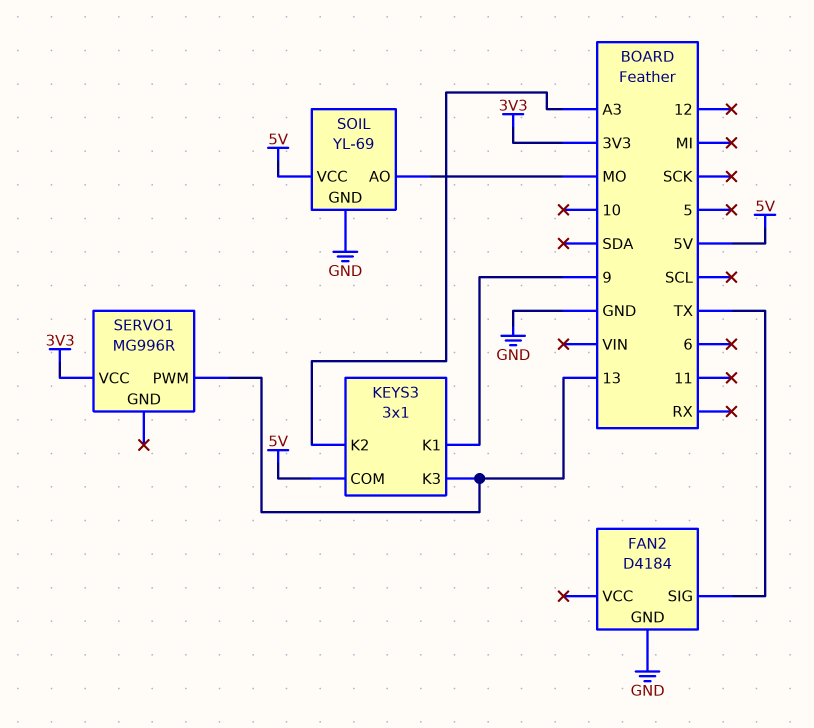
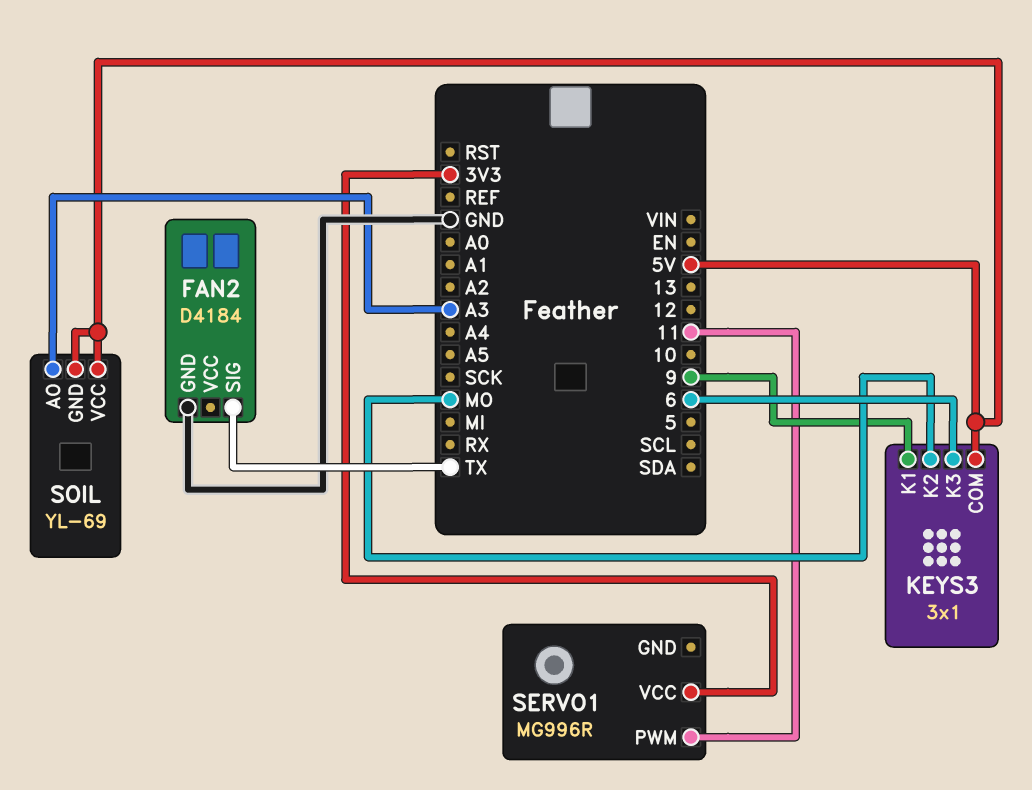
KEYS3 pin K2: A3 -> MO
KEYS3 pin K3: 13 -> 6
SERVO1 pin PWM: 13 -> 11
SOIL pin AO: MO -> A3
SOIL pin GND: GND -> 5V

